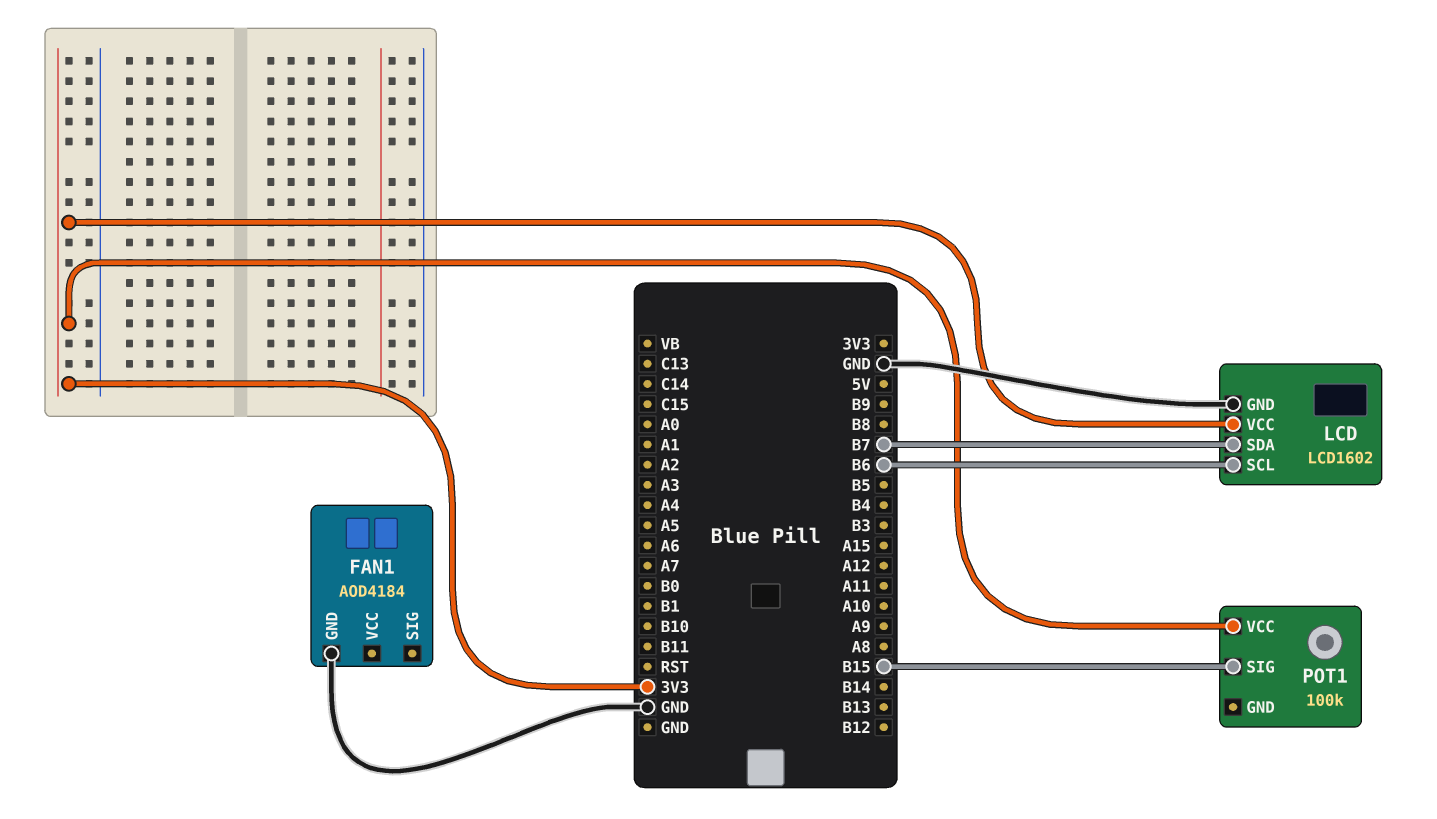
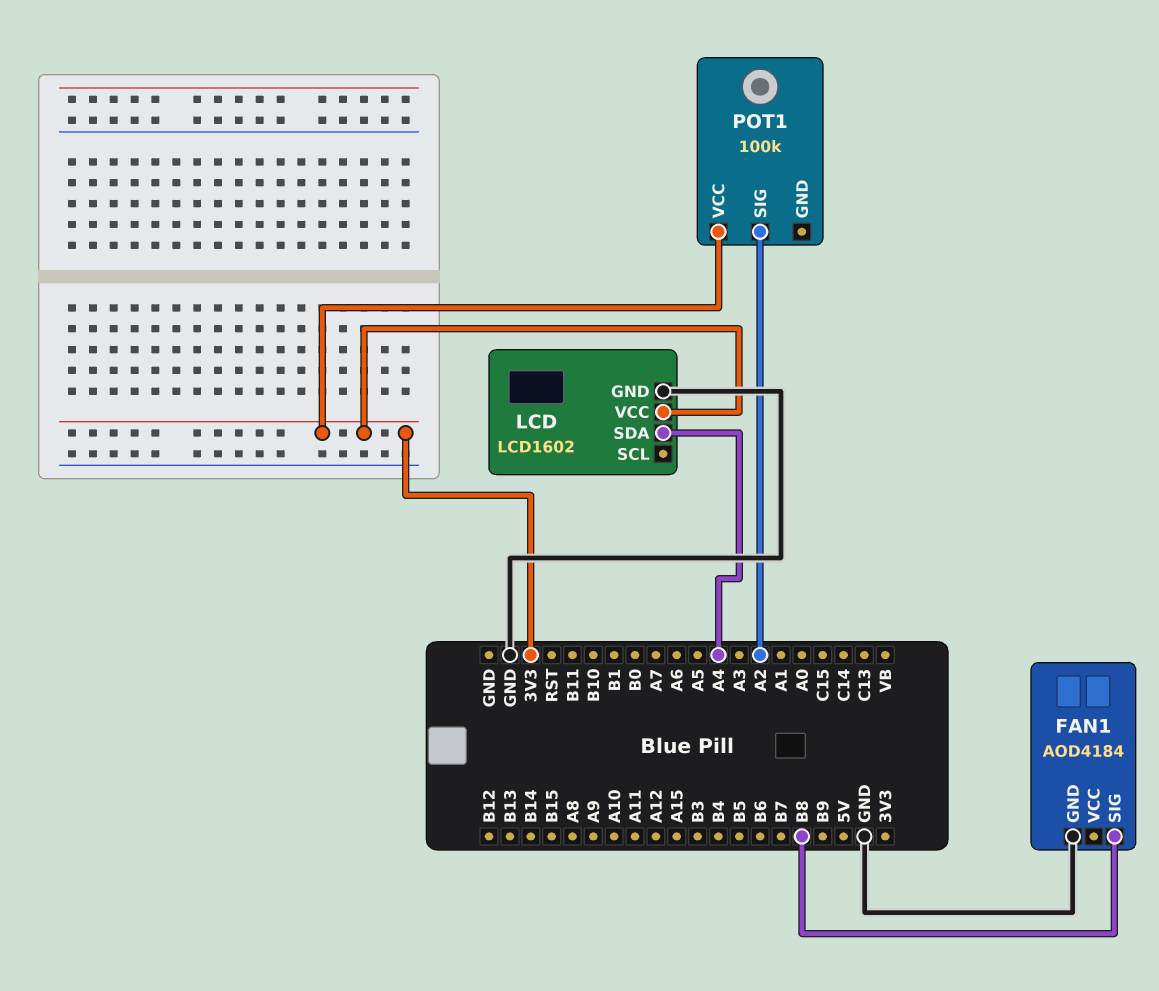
FAN1 pin SIG: none -> B8
LCD pin SCL: B6 -> none
LCD pin SDA: B7 -> A4
POT1 pin SIG: B15 -> A2

